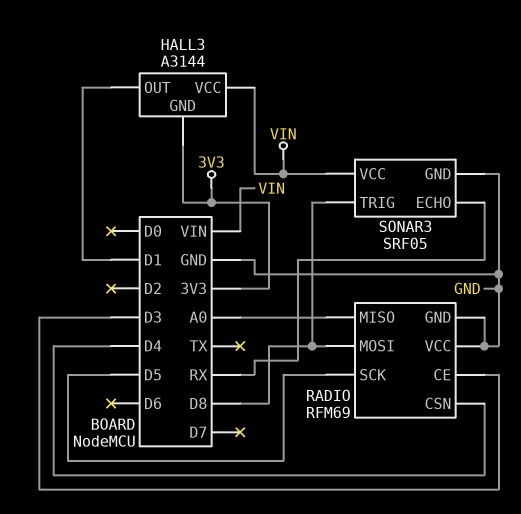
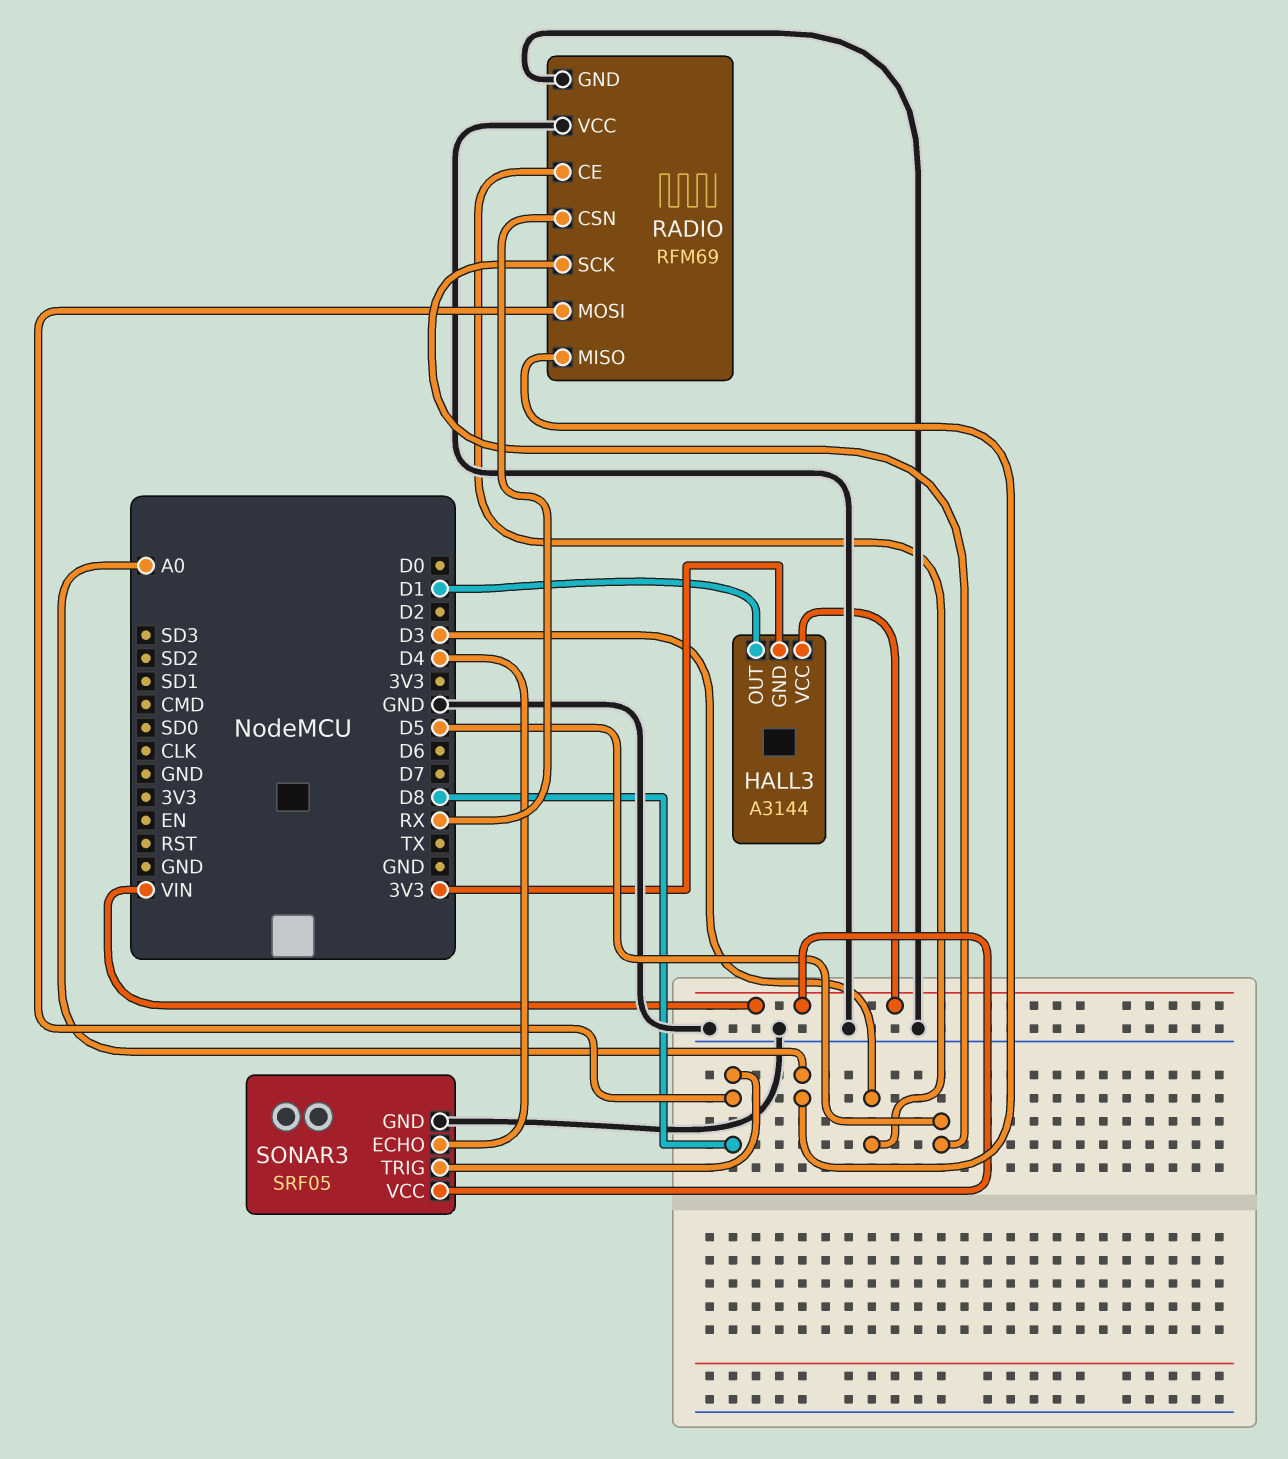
RADIO pin CSN: D4 -> RX
SONAR3 pin ECHO: RX -> D4

